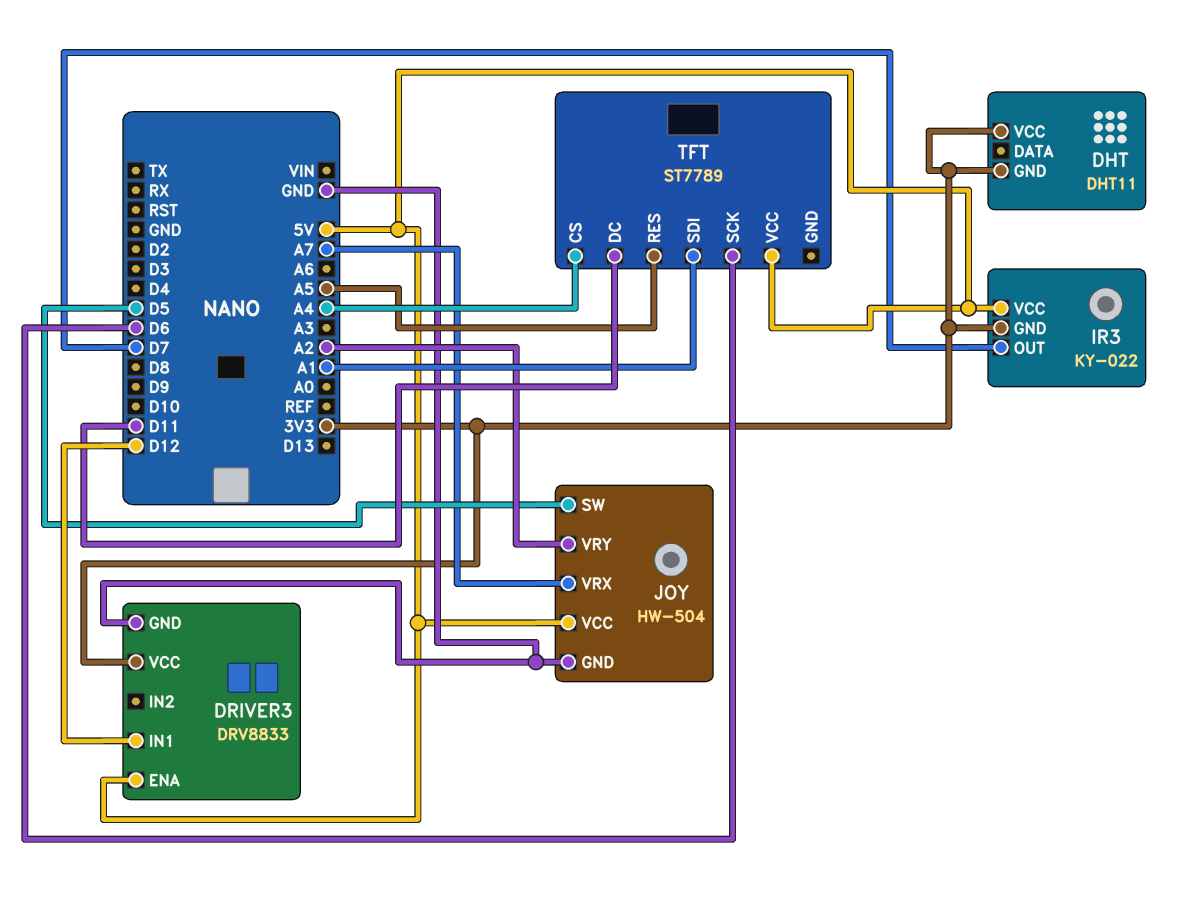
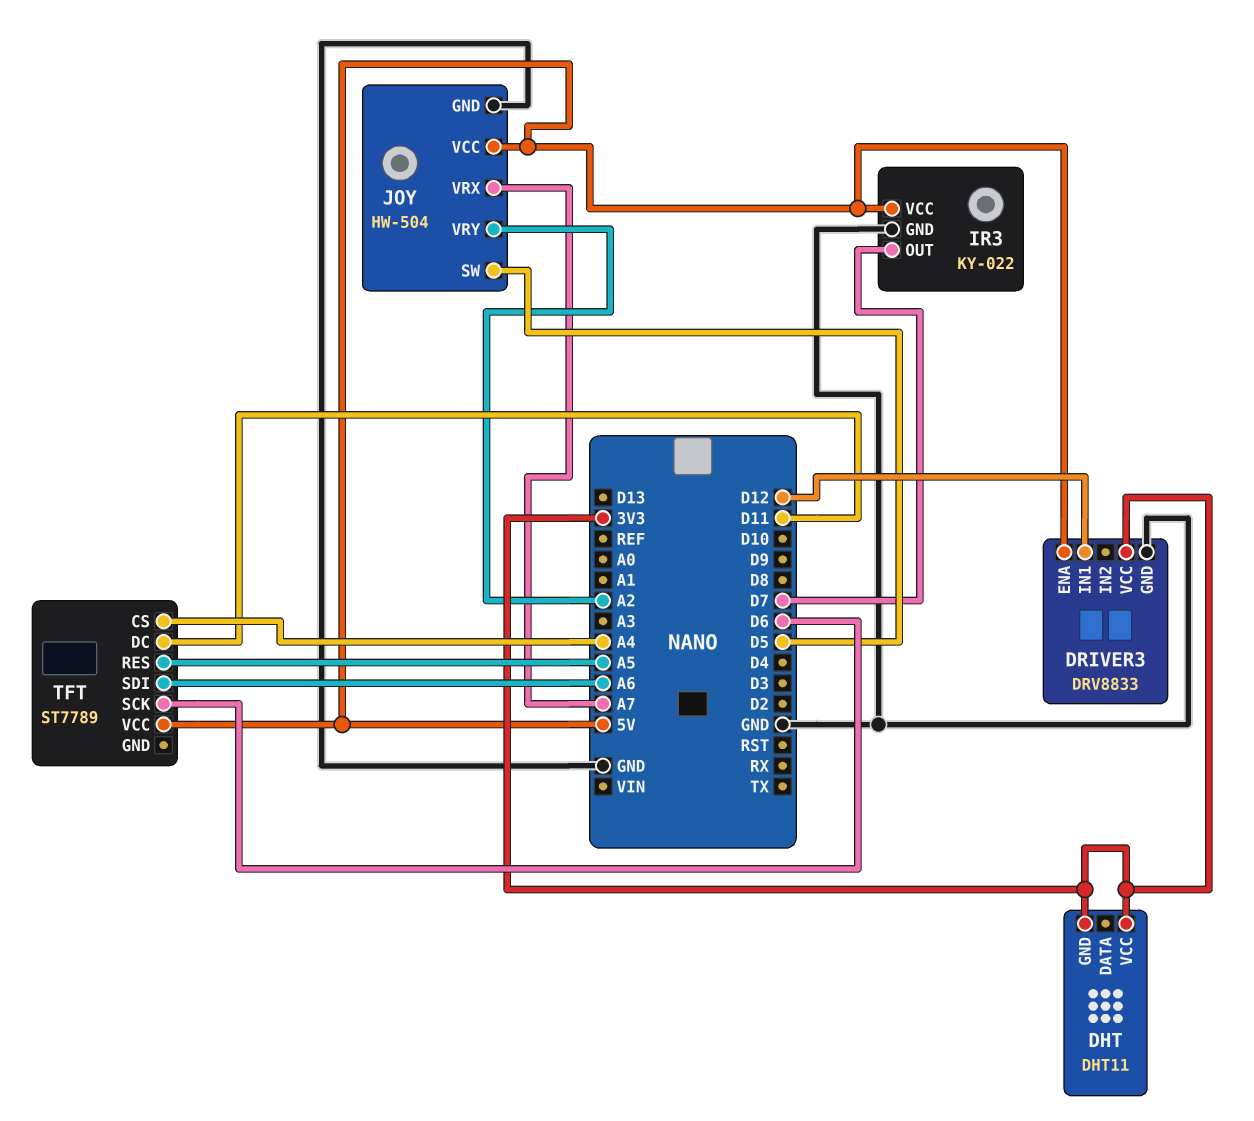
IR3 pin GND: 3V3 -> GND
TFT pin SDI: A1 -> A6

